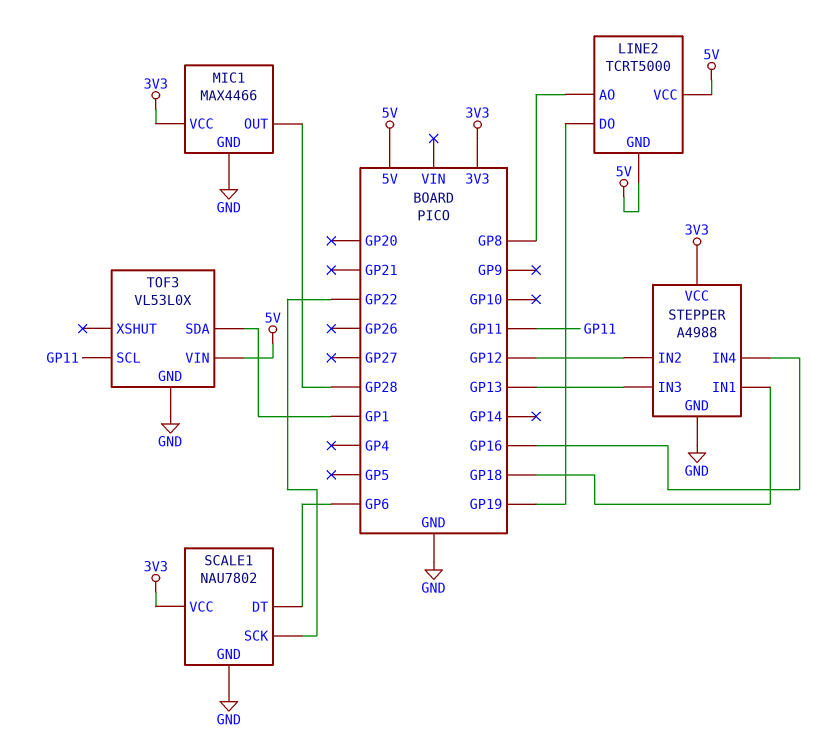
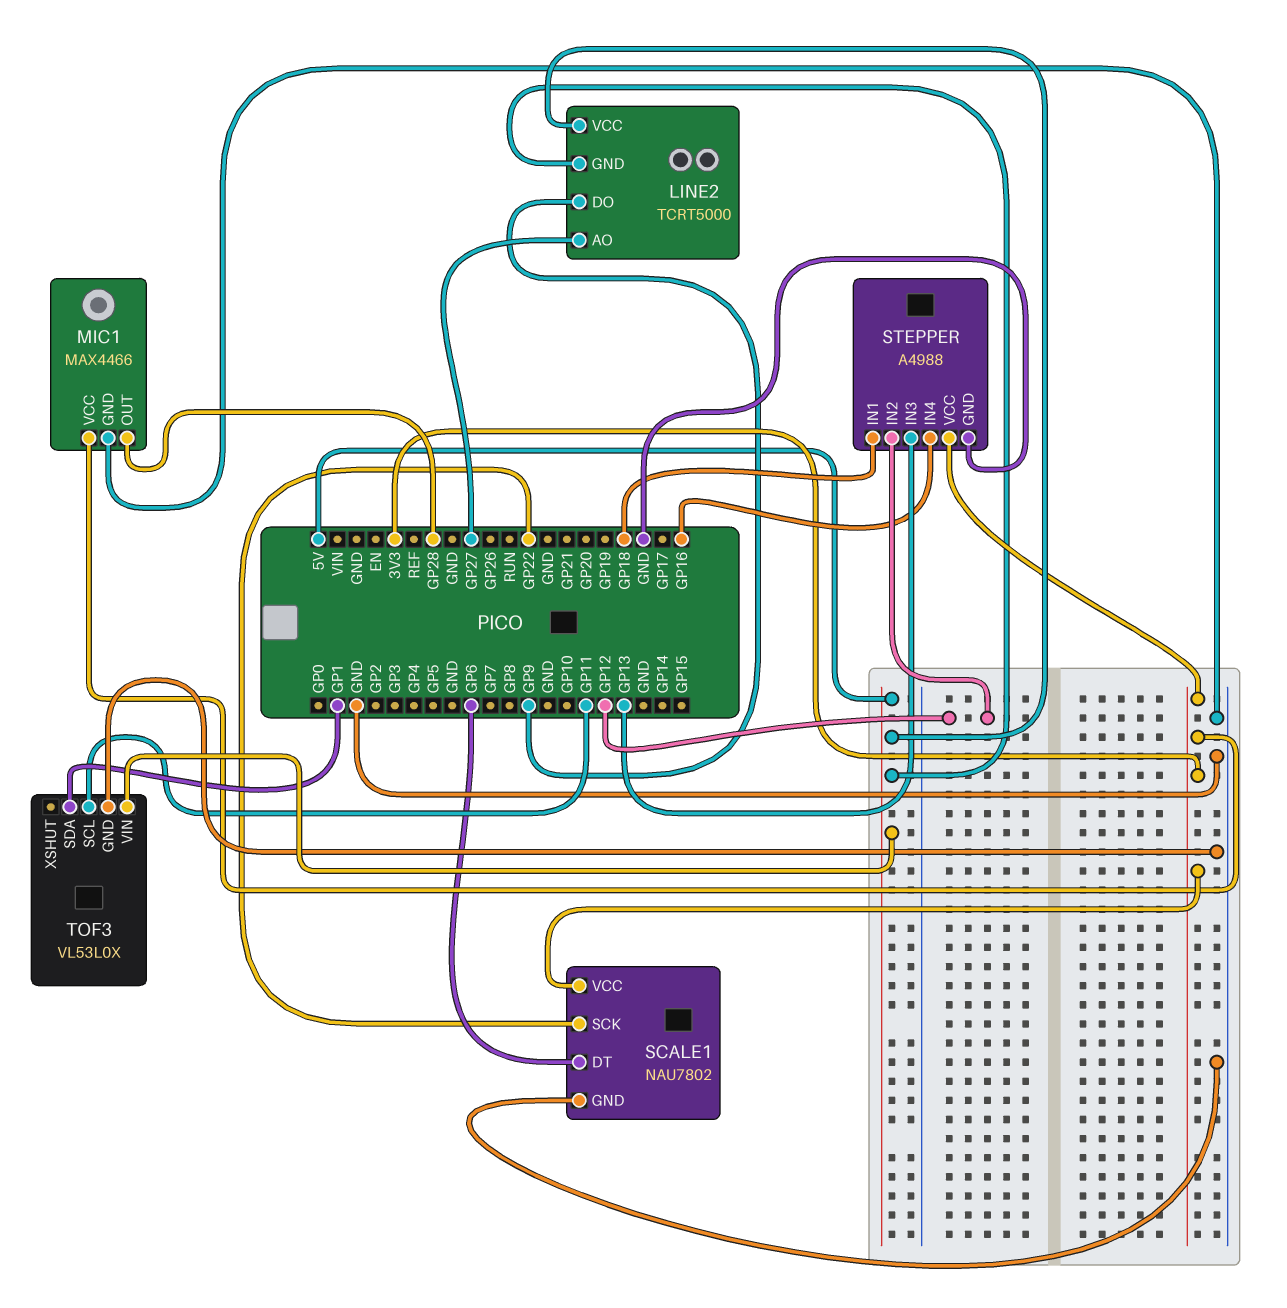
LINE2 pin AO: GP8 -> GP27
LINE2 pin DO: GP19 -> GP9

